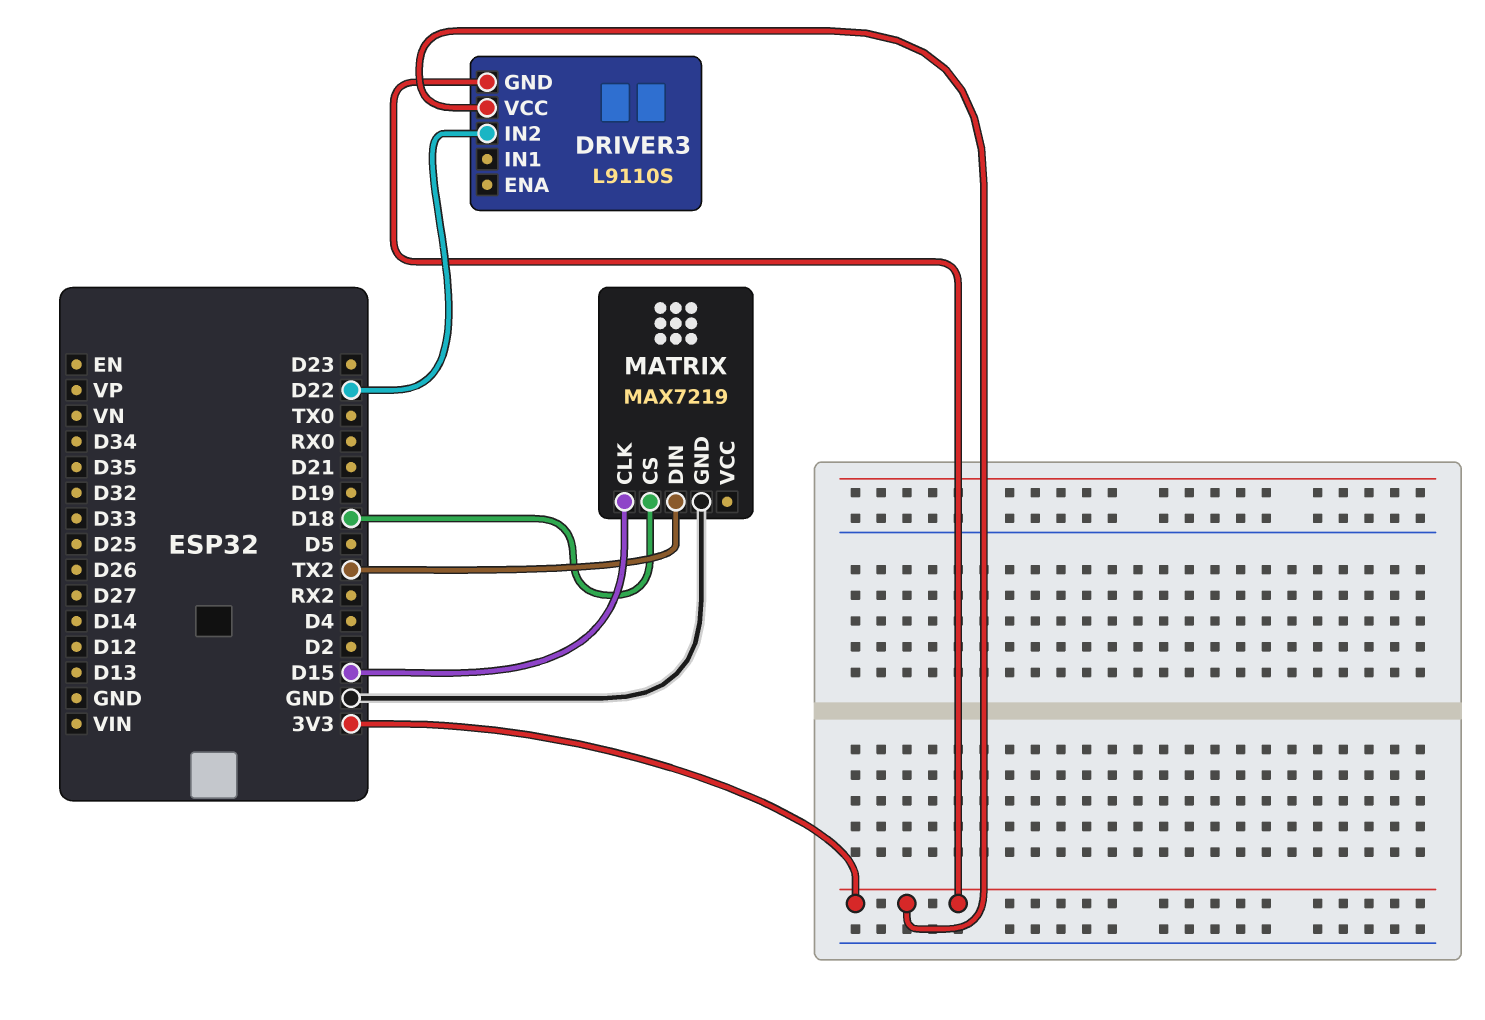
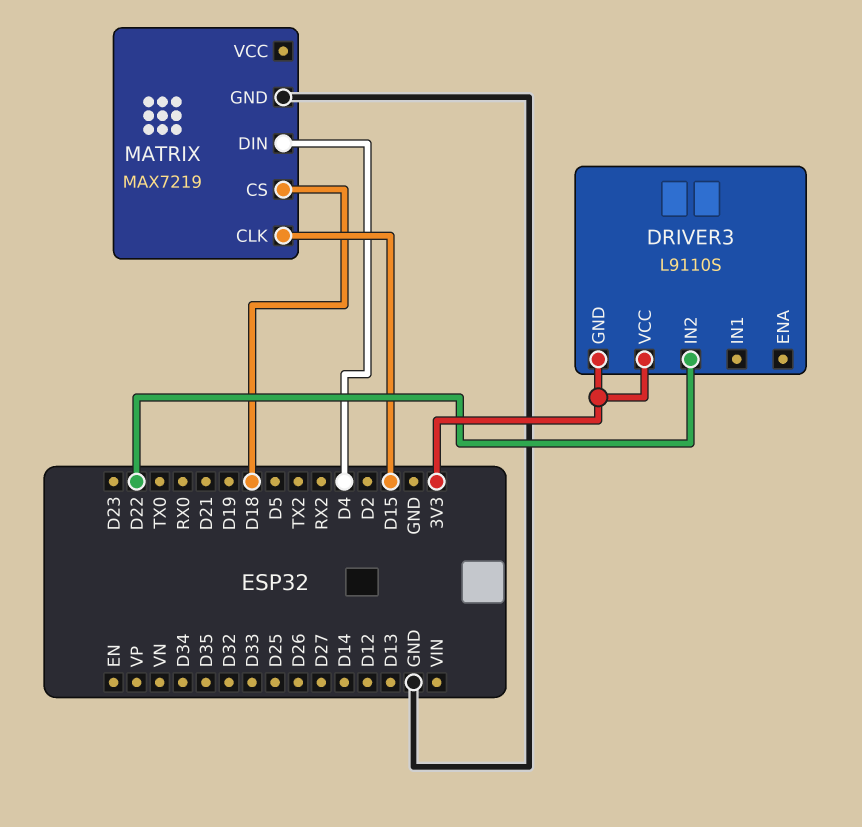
MATRIX pin DIN: TX2 -> D4

